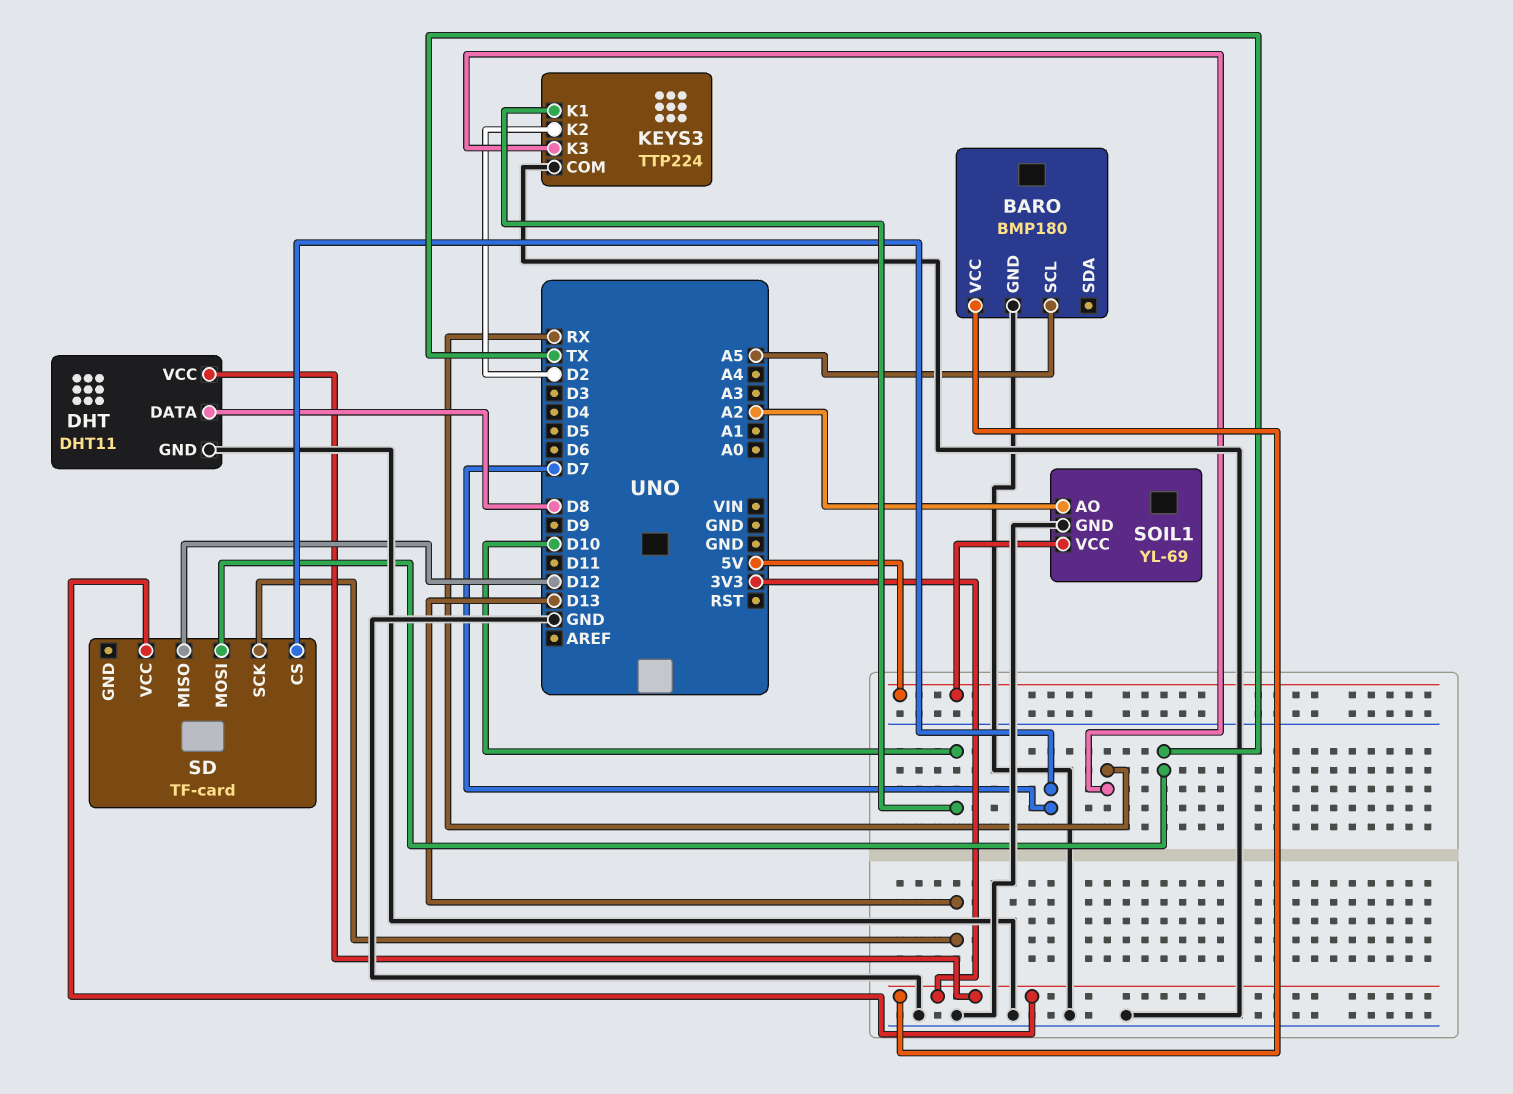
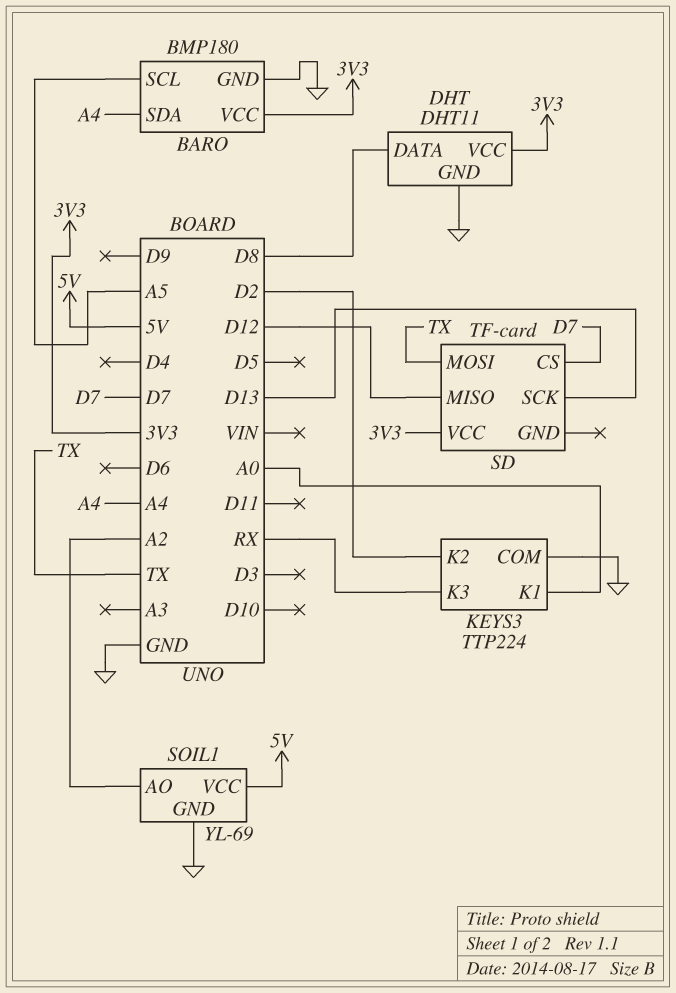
BARO pin SDA: none -> A4
KEYS3 pin K1: D10 -> A0

